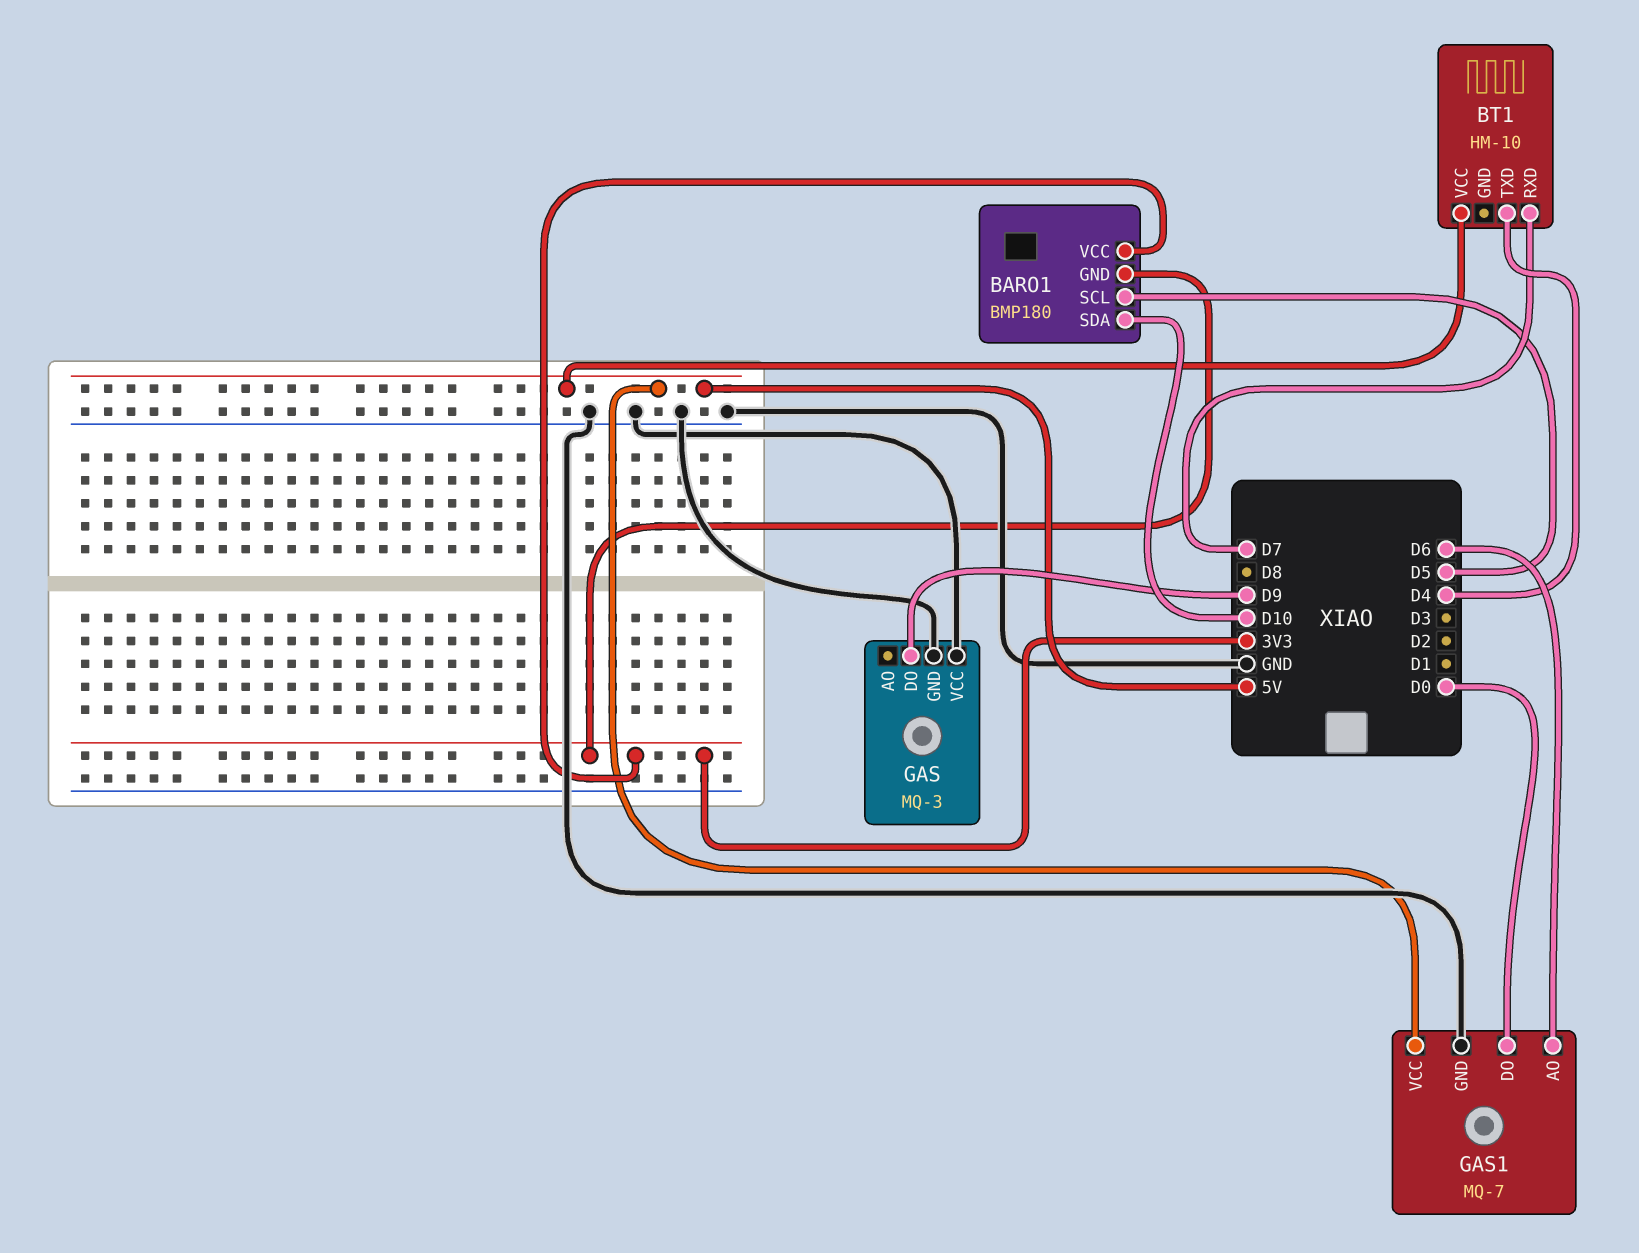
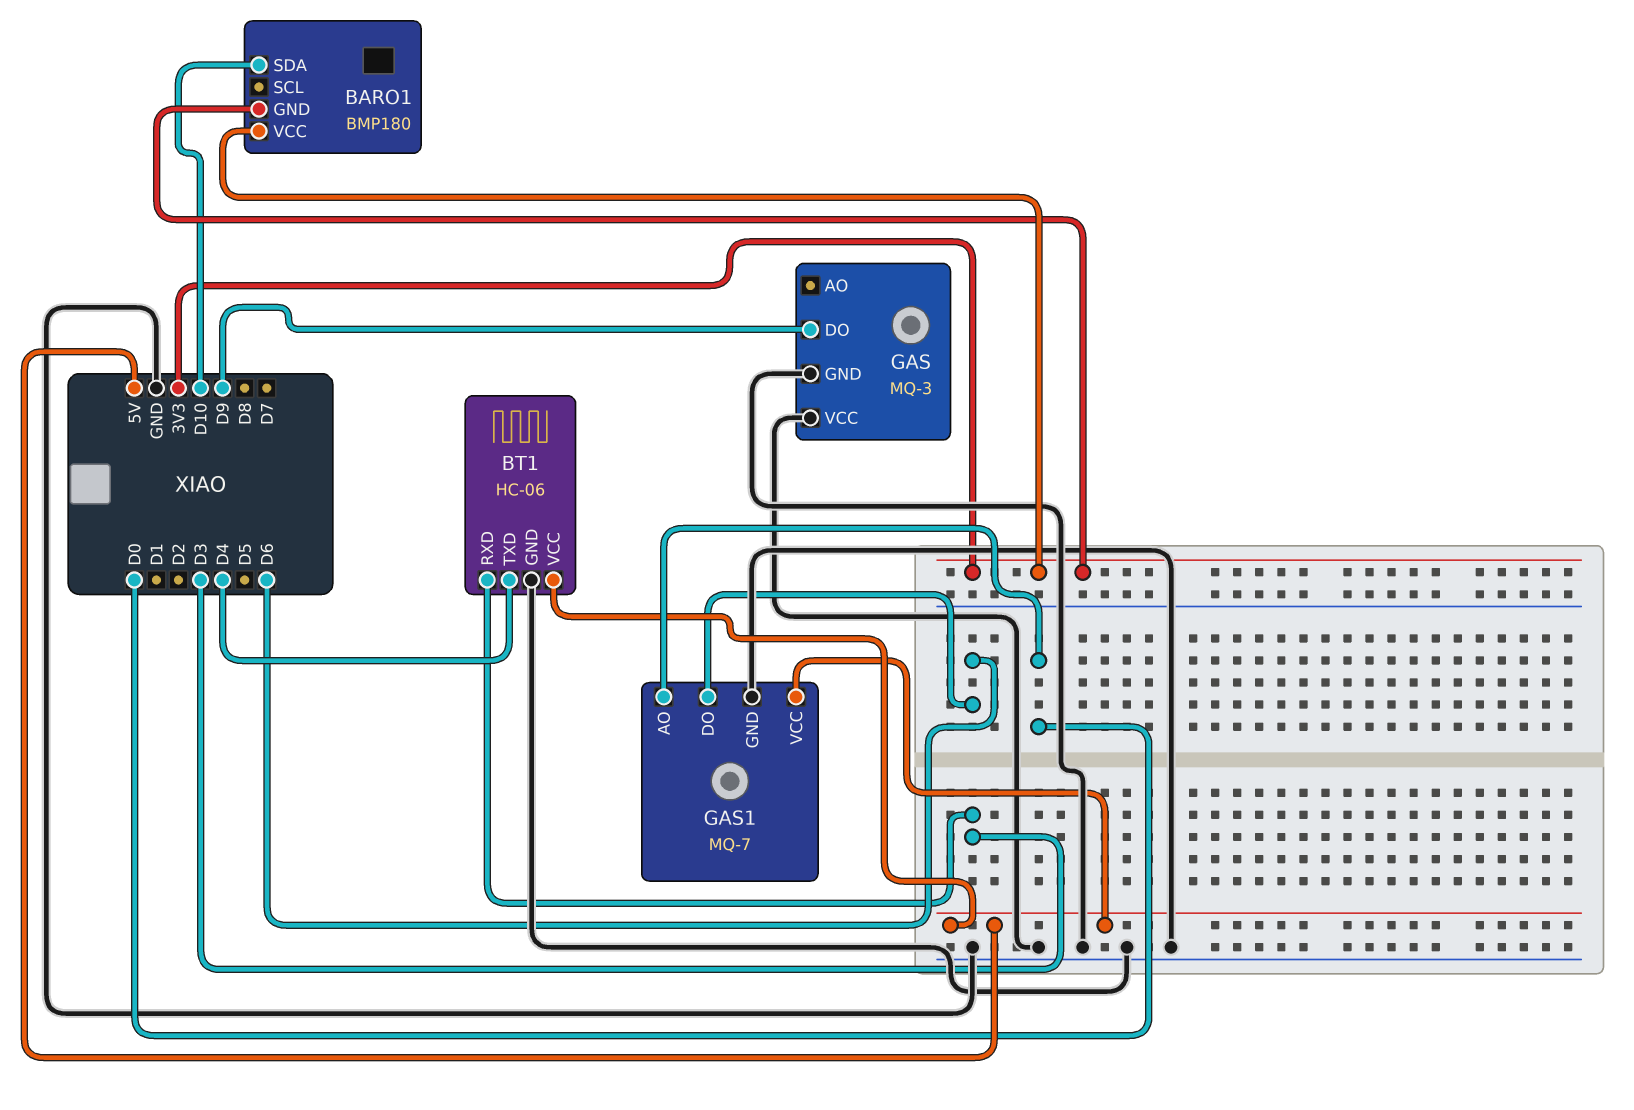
BARO1 pin SCL: D5 -> none
BT1: HM-10 -> HC-06
BT1 pin GND: none -> GND
BT1 pin RXD: D7 -> D3
GAS1 pin AO: D6 -> D0
GAS1 pin DO: D0 -> D6

